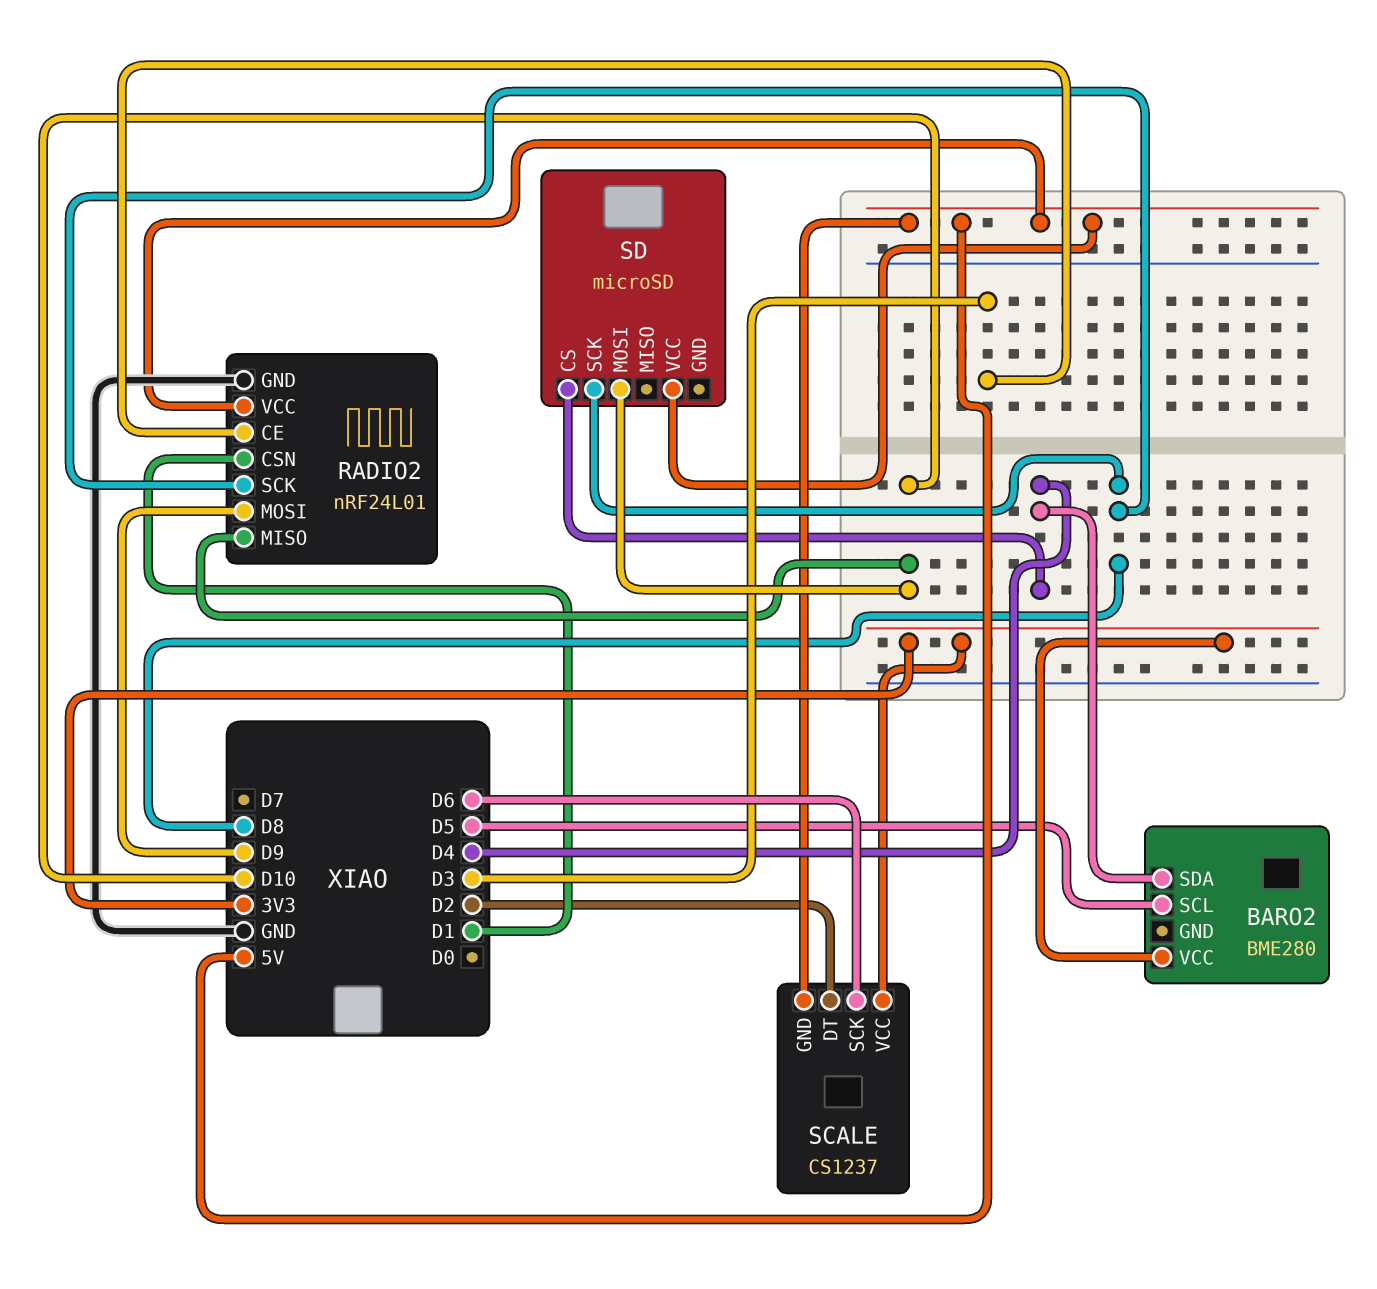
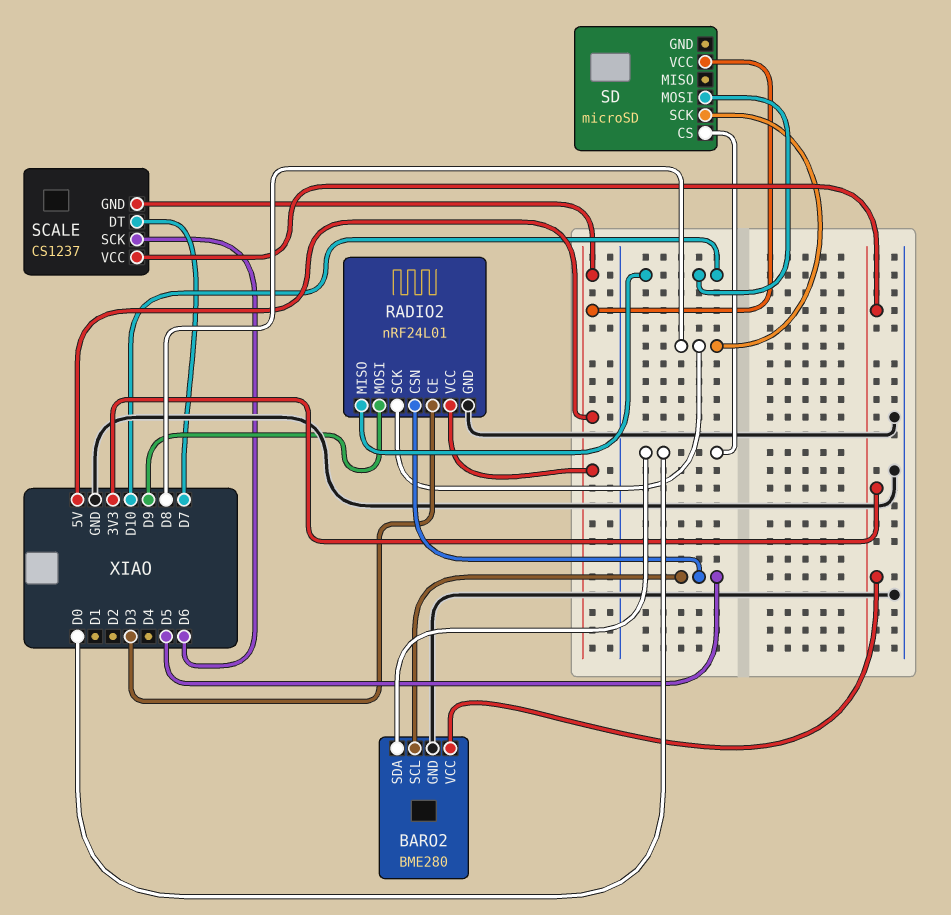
BARO2 pin GND: none -> GND
BARO2 pin SDA: D4 -> D0
RADIO2 pin CSN: D1 -> D5
SCALE pin DT: D2 -> D7
SD pin CS: D4 -> D0

